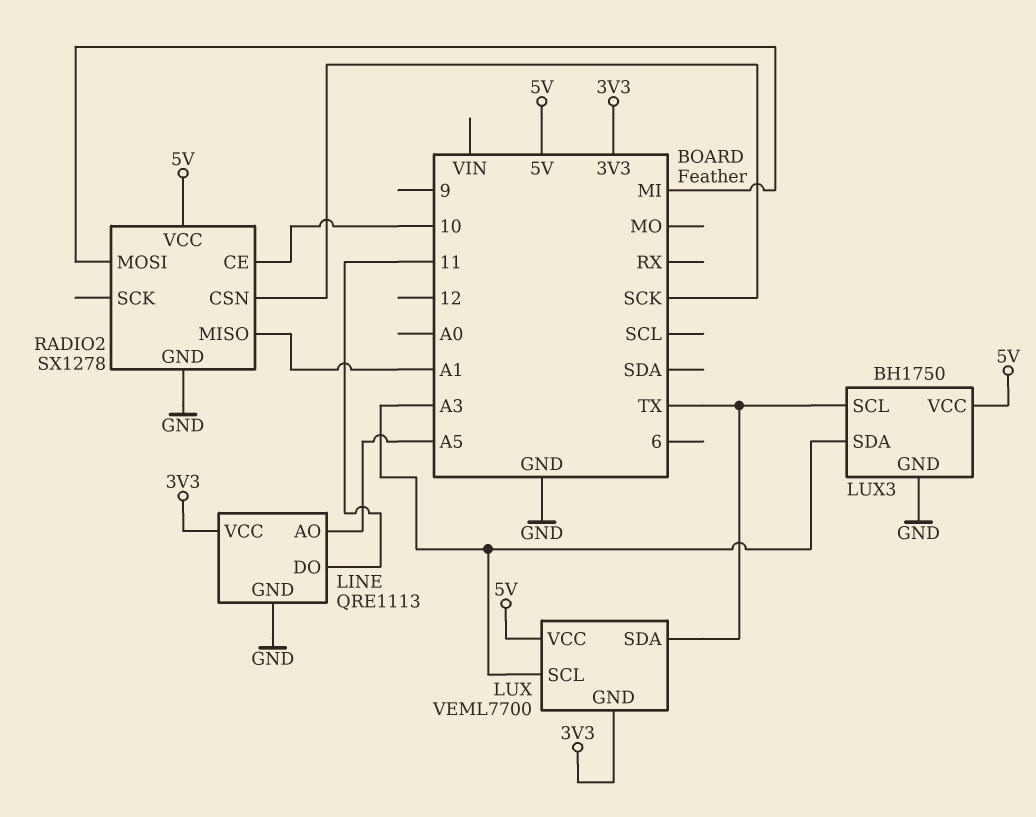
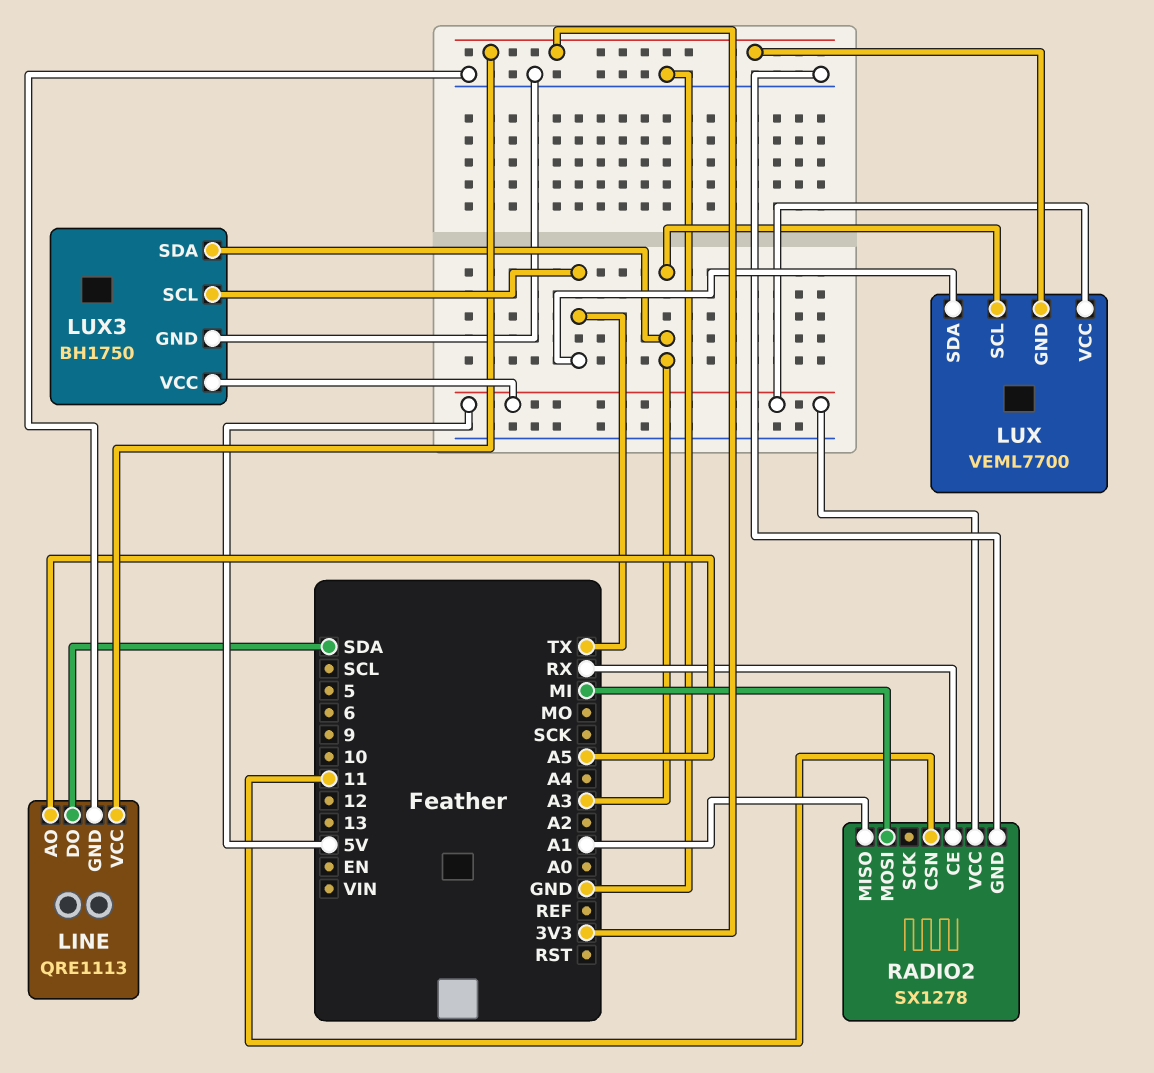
LINE pin DO: 11 -> SDA
RADIO2 pin CE: 10 -> RX
RADIO2 pin CSN: SCK -> 11

